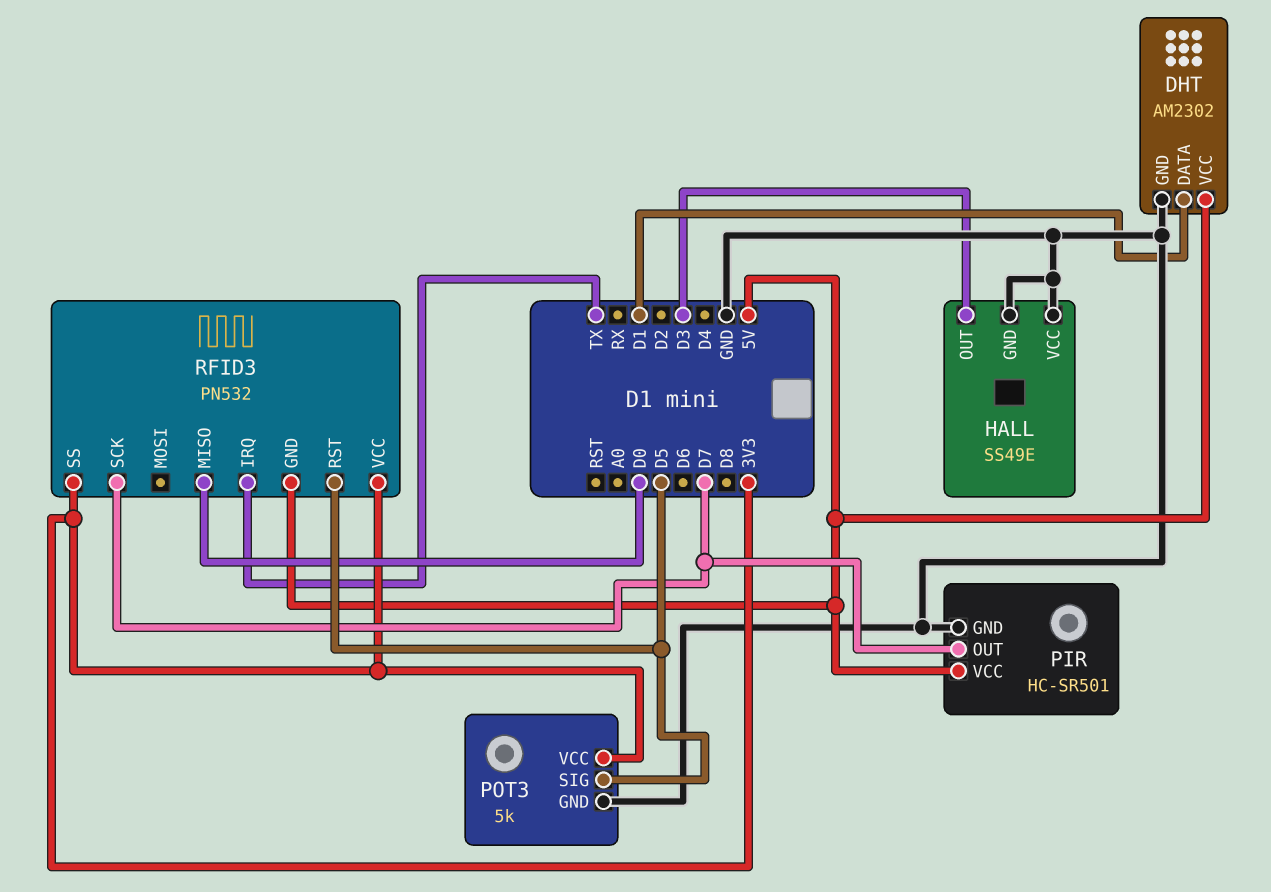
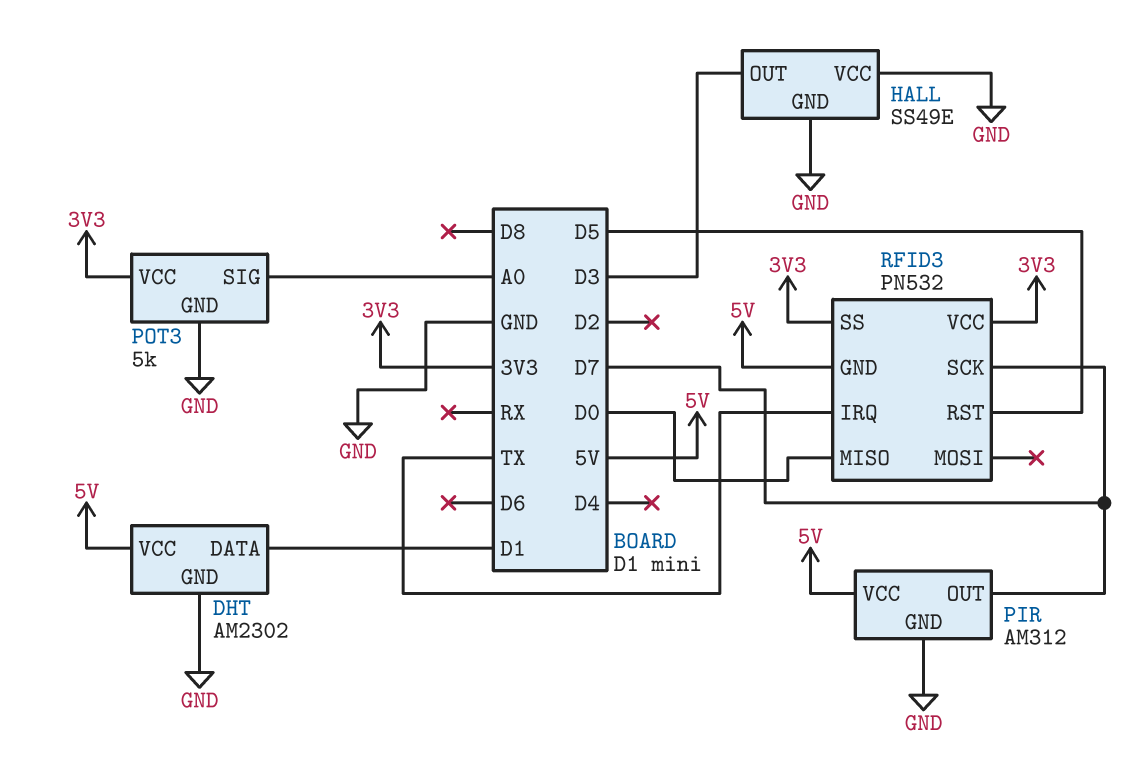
PIR: HC-SR501 -> AM312
POT3 pin SIG: D5 -> A0

